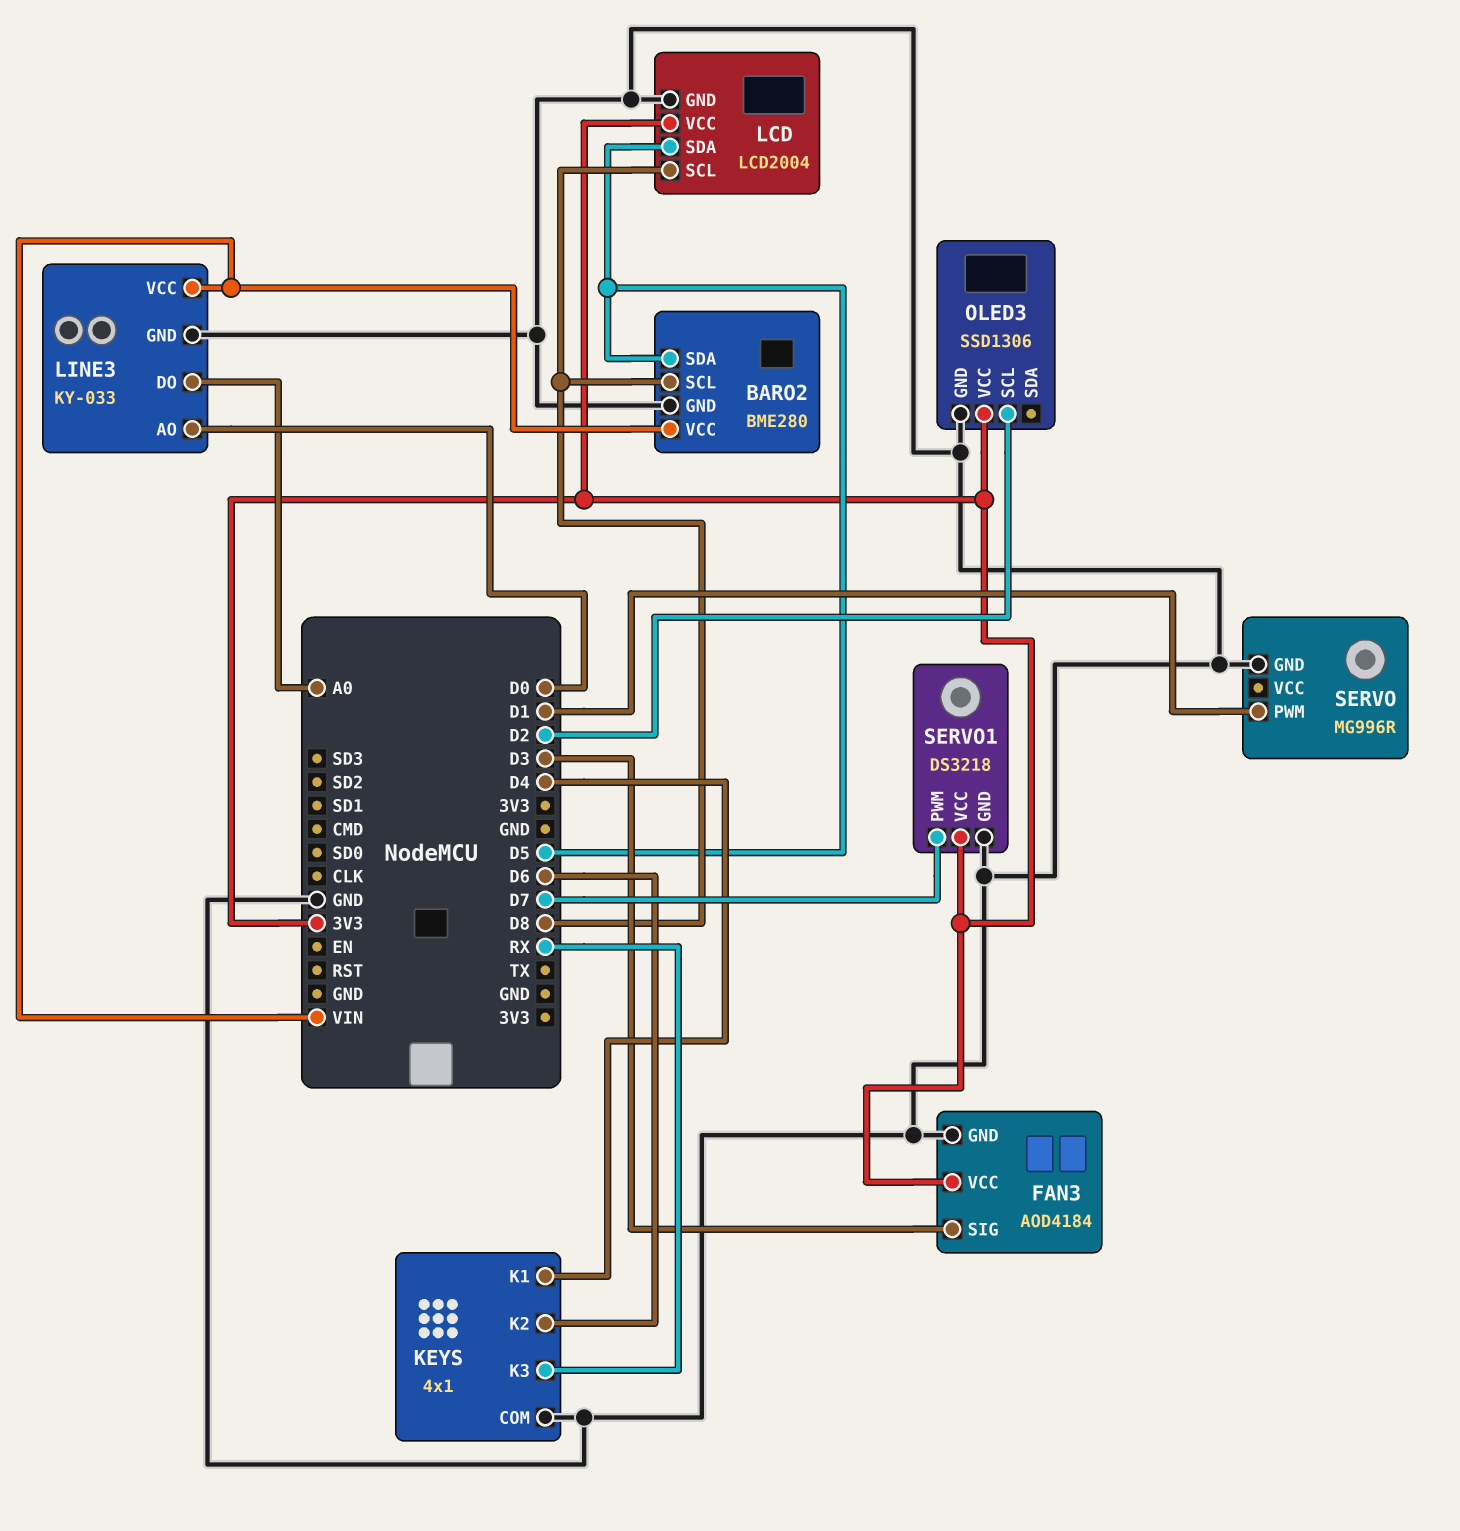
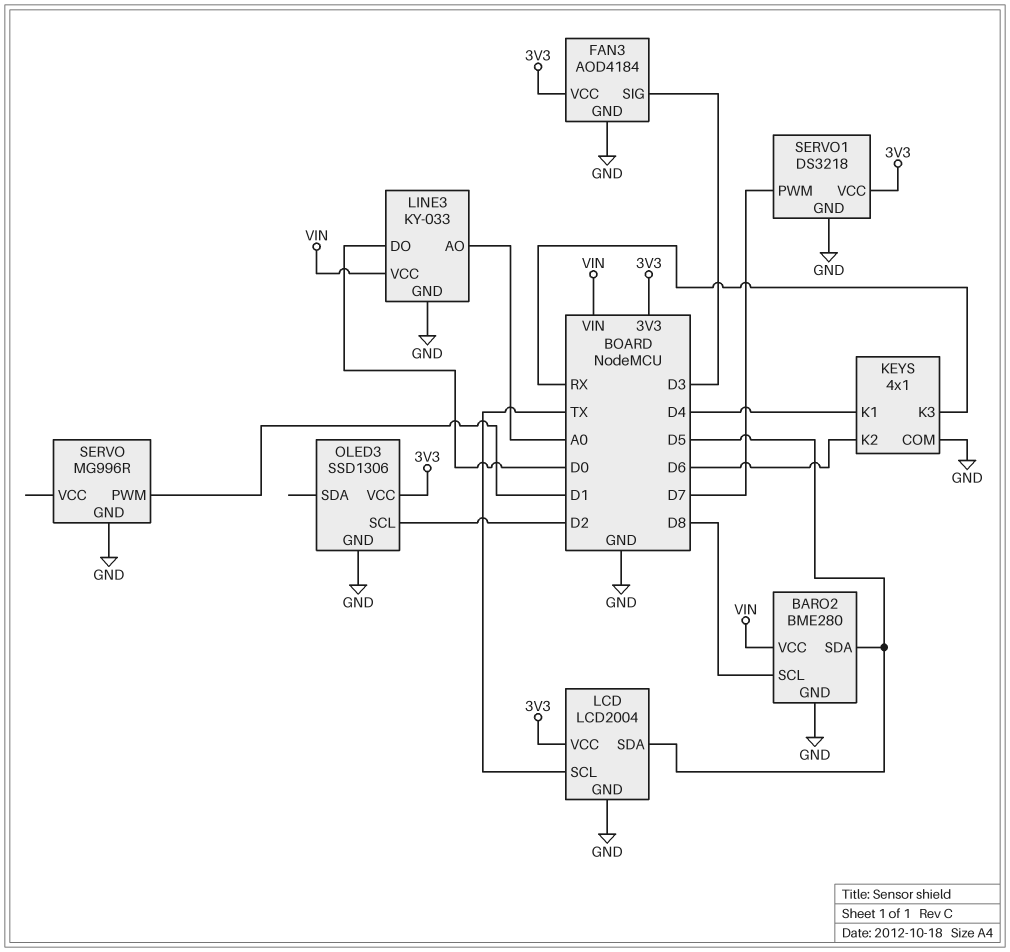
LCD pin SCL: D8 -> TX
LINE3 pin AO: D0 -> A0
LINE3 pin DO: A0 -> D0

